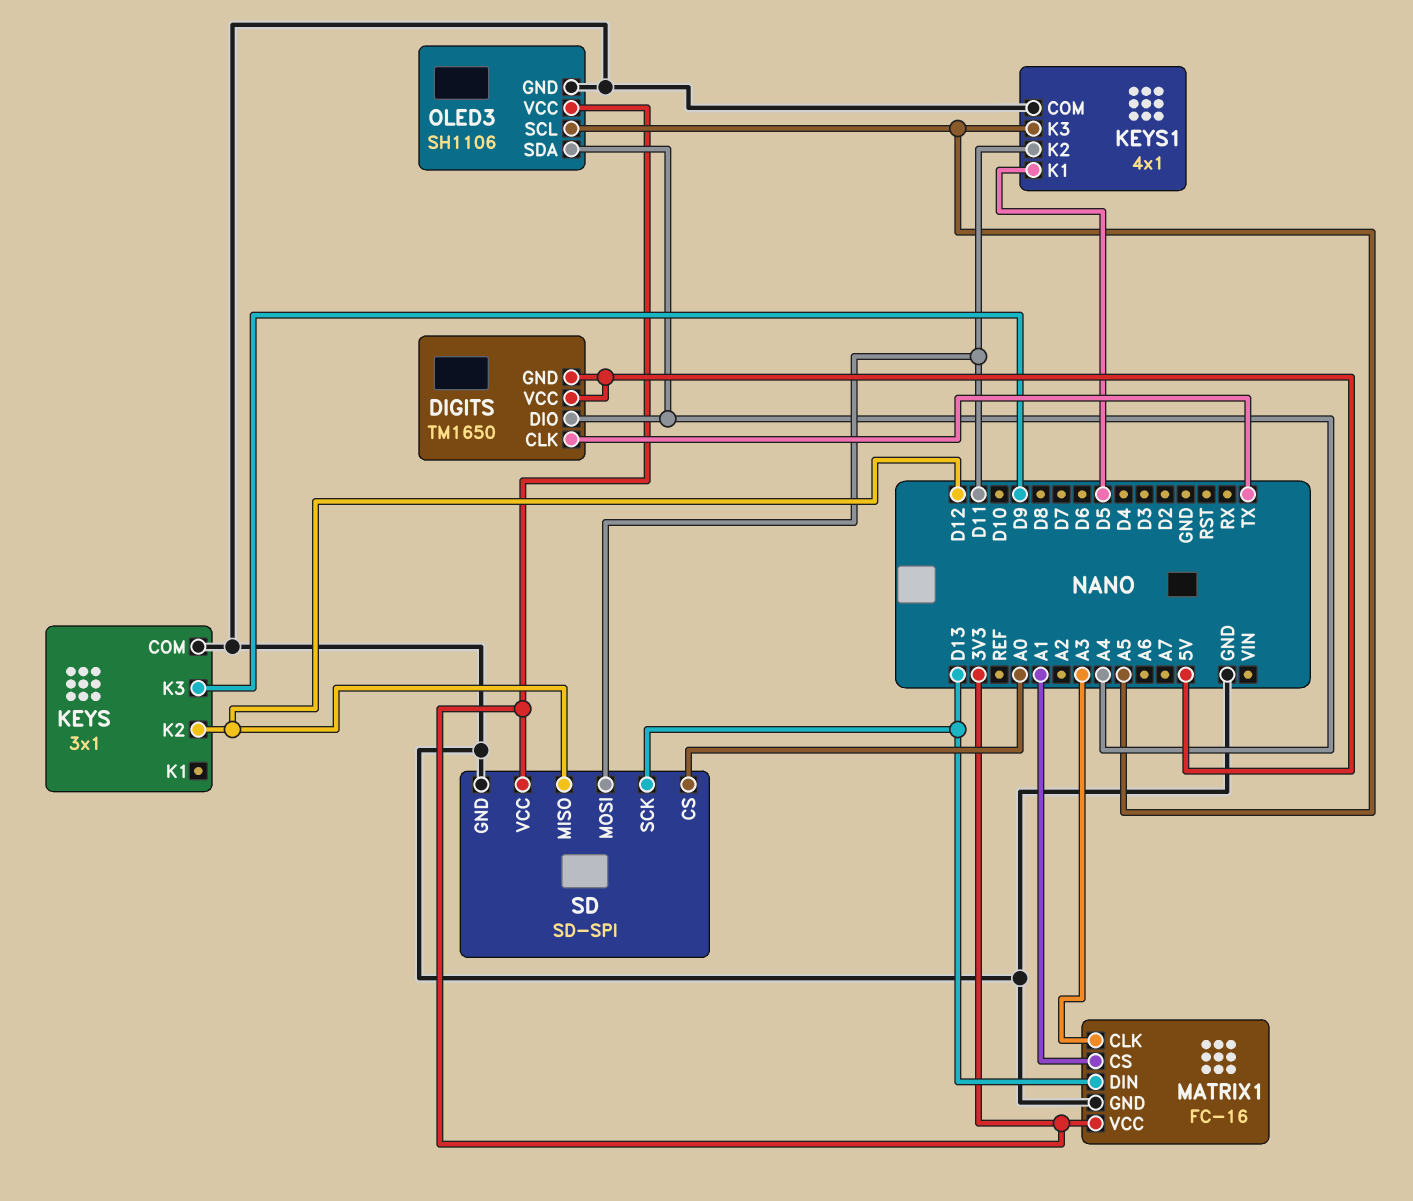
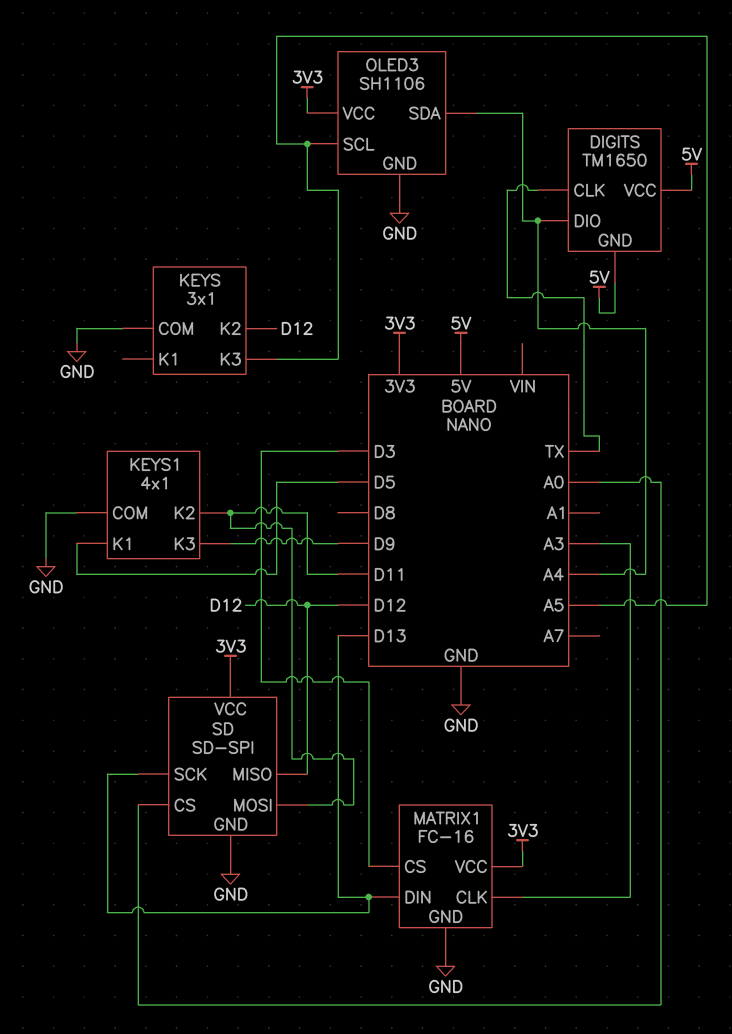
KEYS pin K3: D9 -> A5
KEYS1 pin K3: A5 -> D9
MATRIX1 pin CS: A1 -> D3

